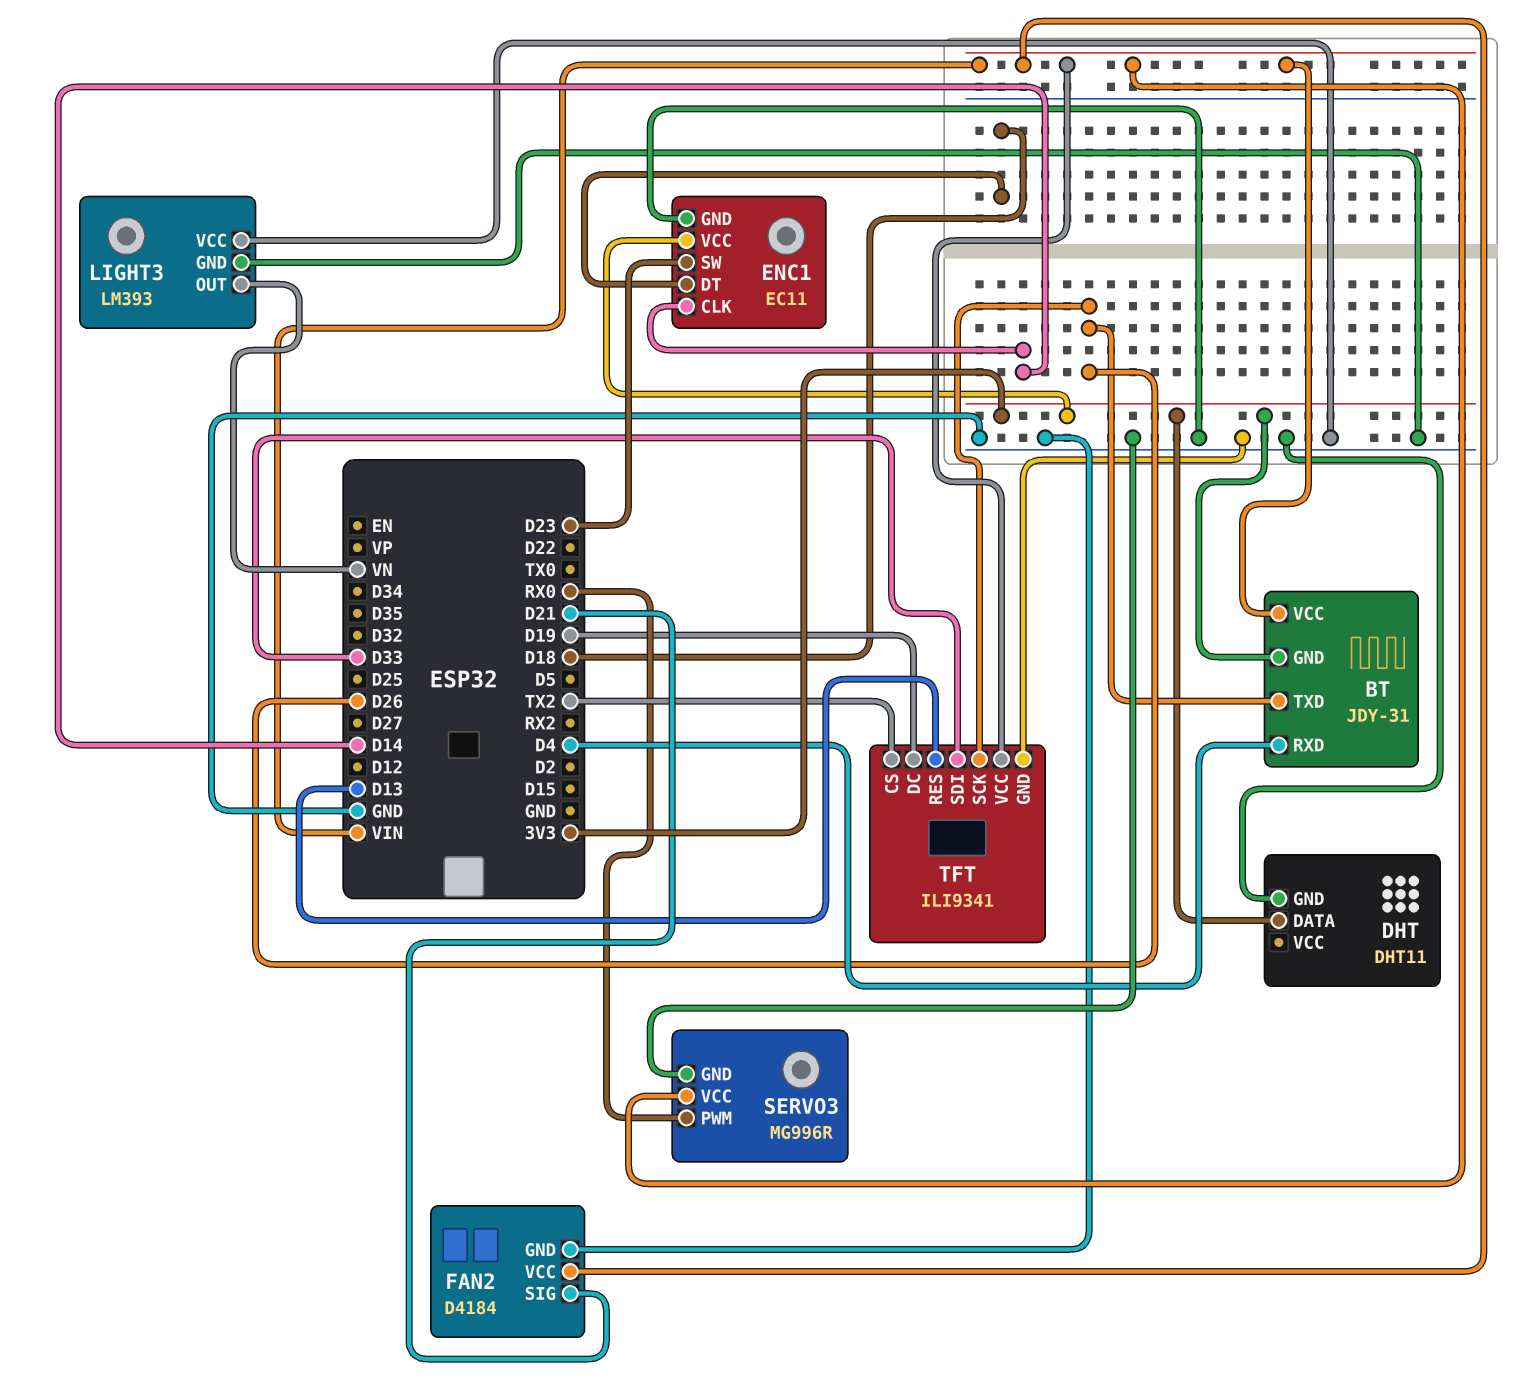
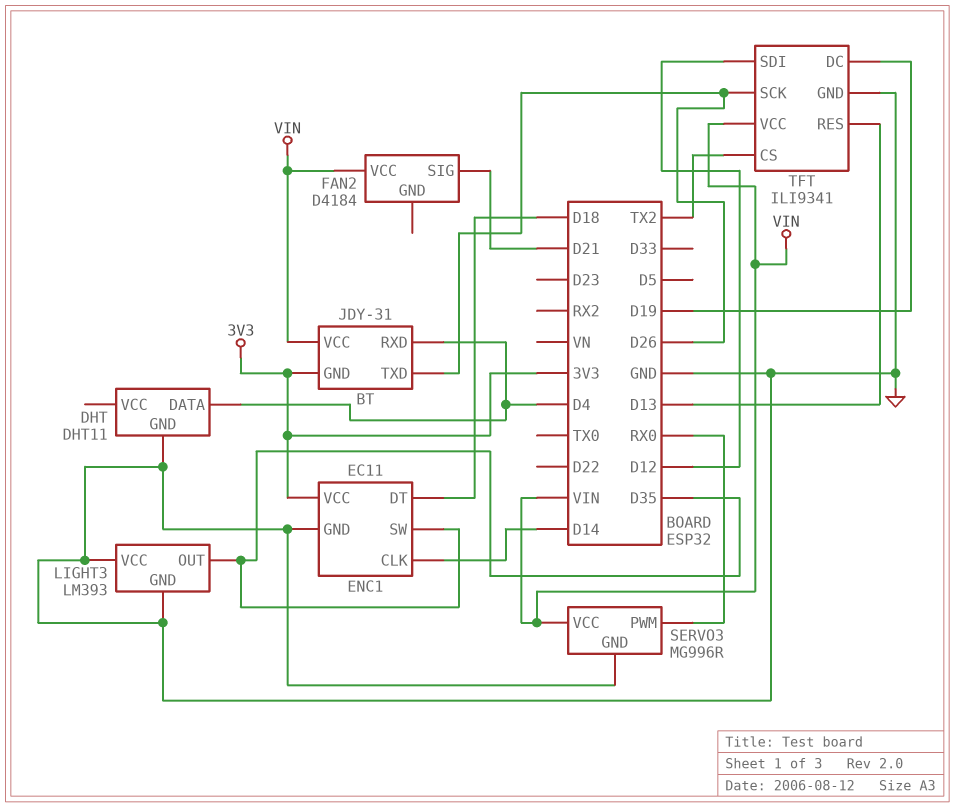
DHT pin DATA: 3V3 -> D4
ENC1 pin SW: D23 -> D35
FAN2 pin GND: GND -> none
LIGHT3 pin OUT: VN -> D35
TFT pin SDI: D33 -> D12

